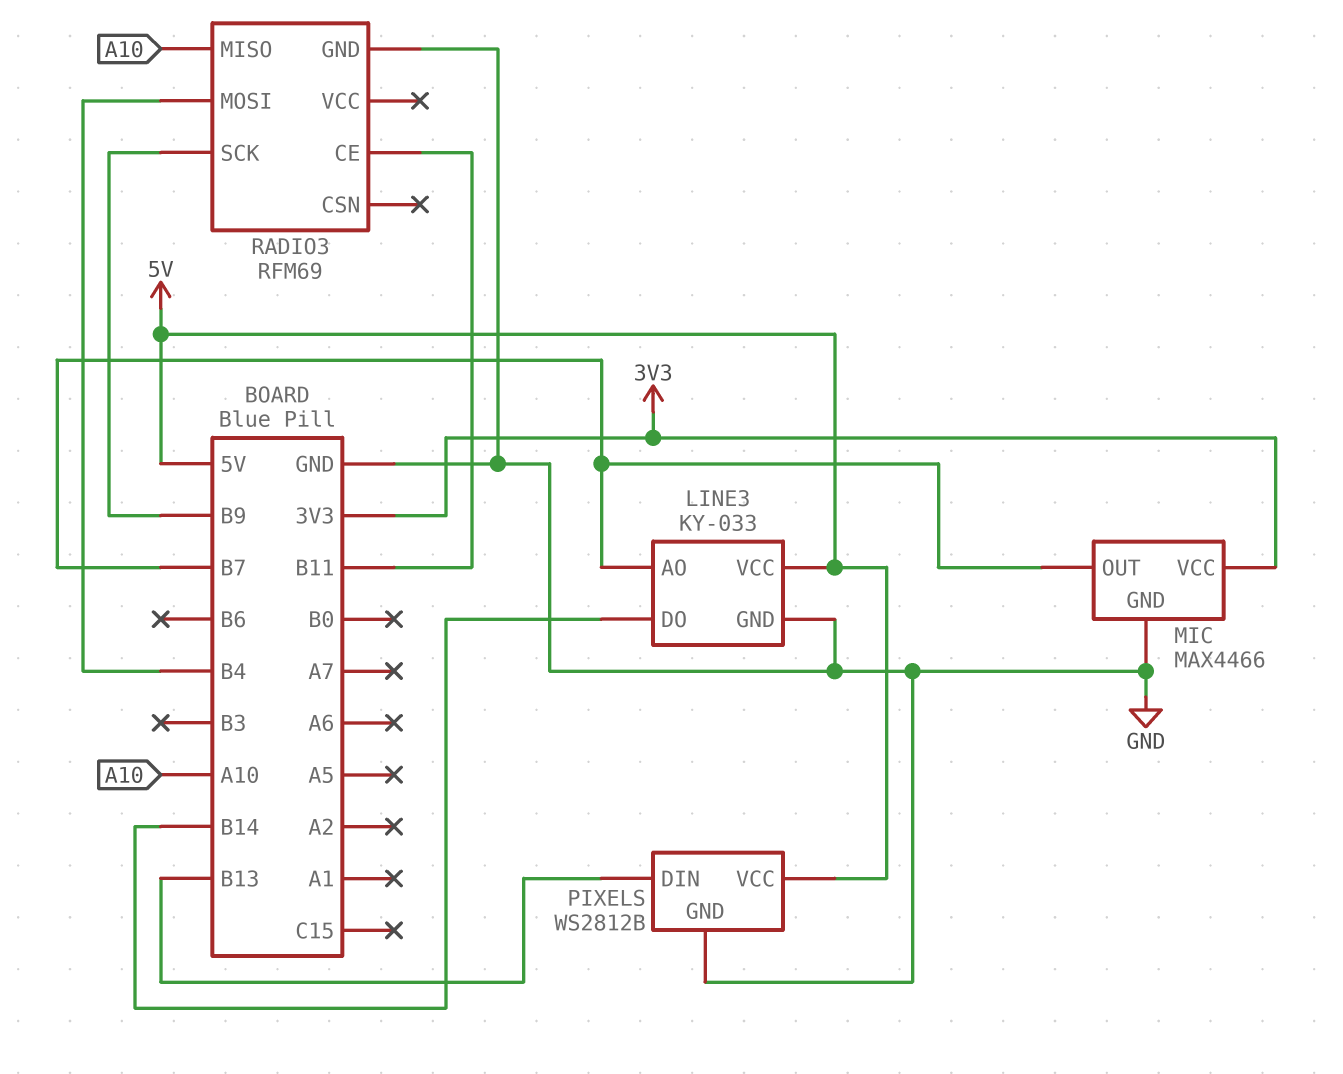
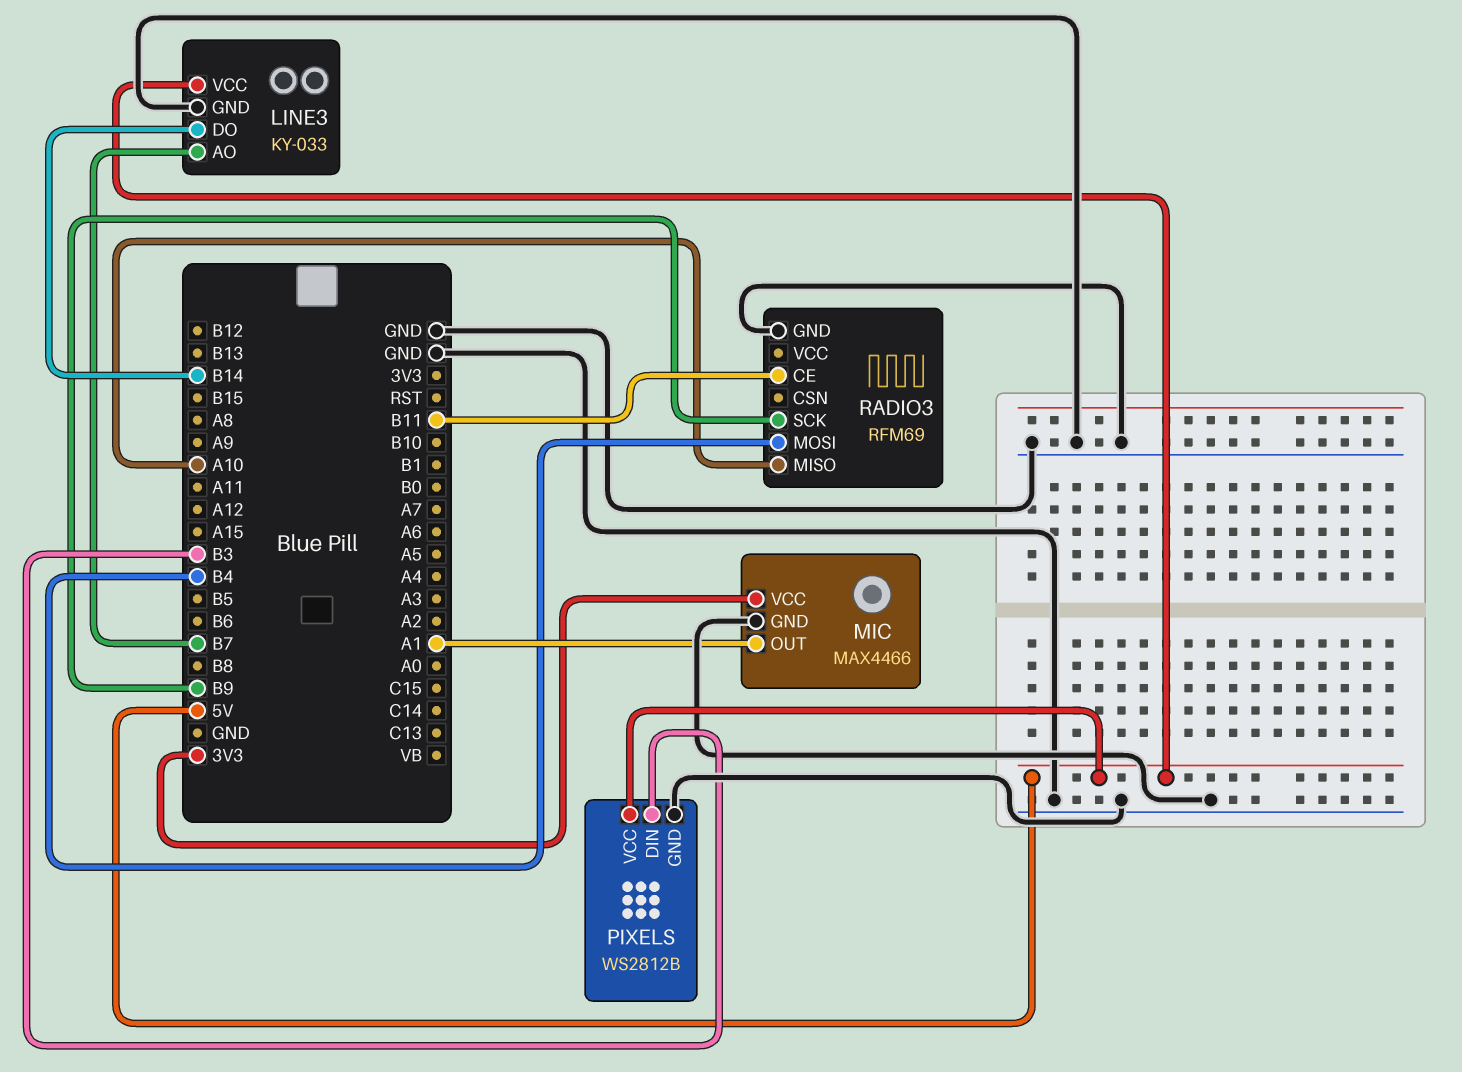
MIC pin OUT: B7 -> A1
PIXELS pin DIN: B13 -> B3

